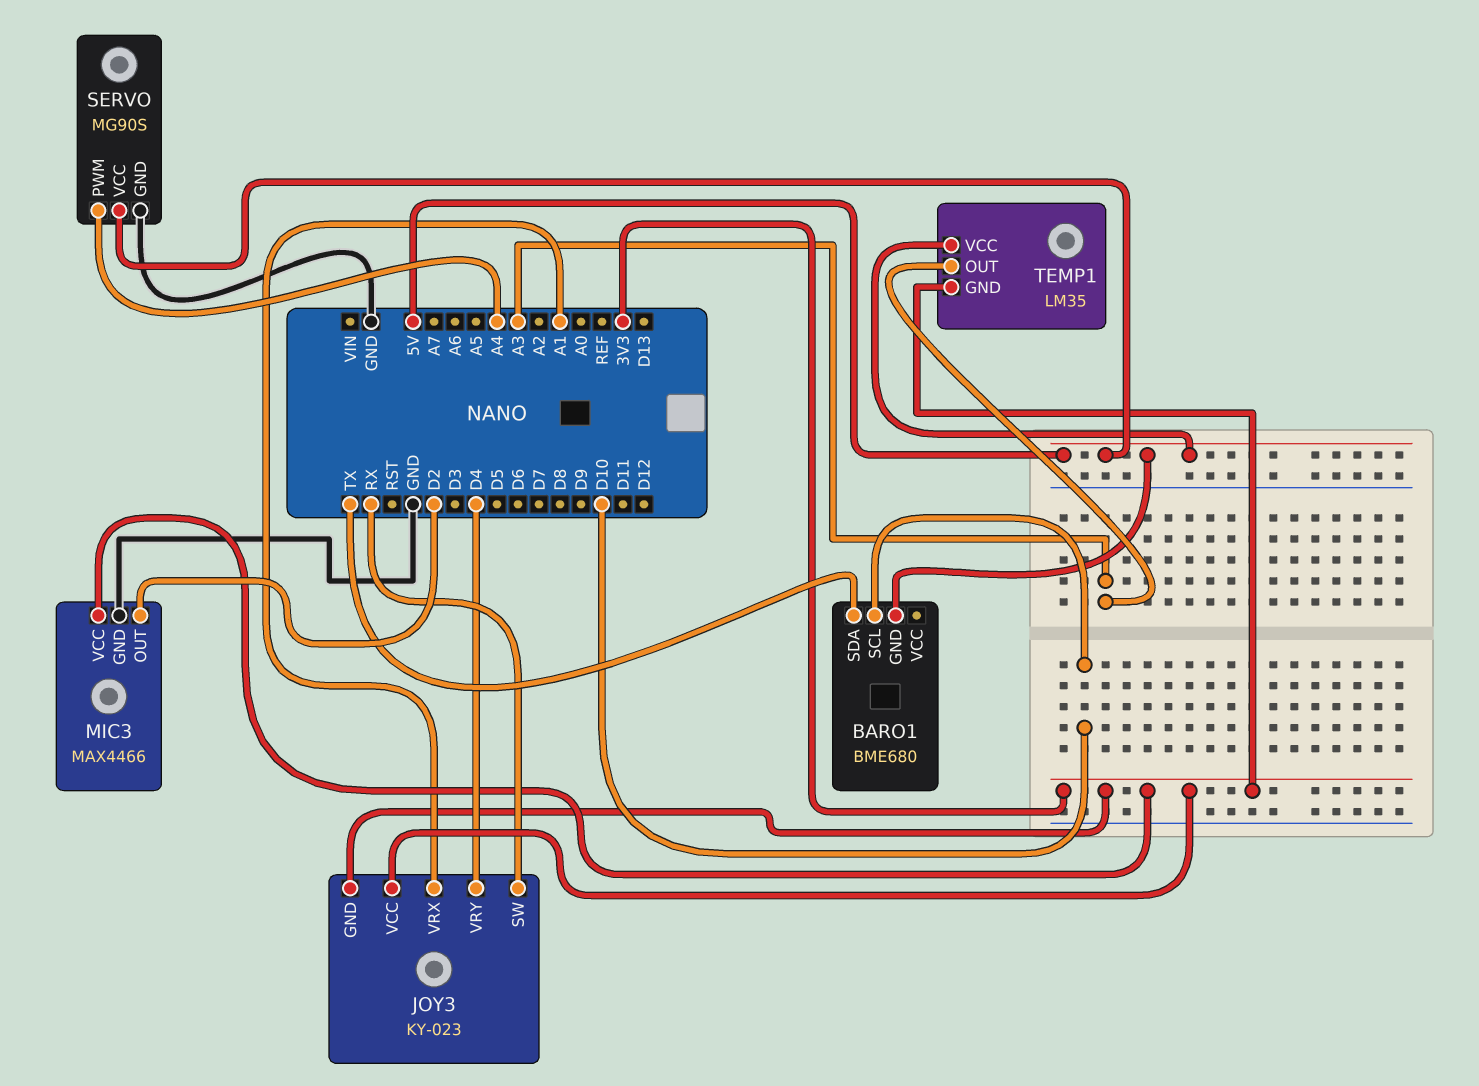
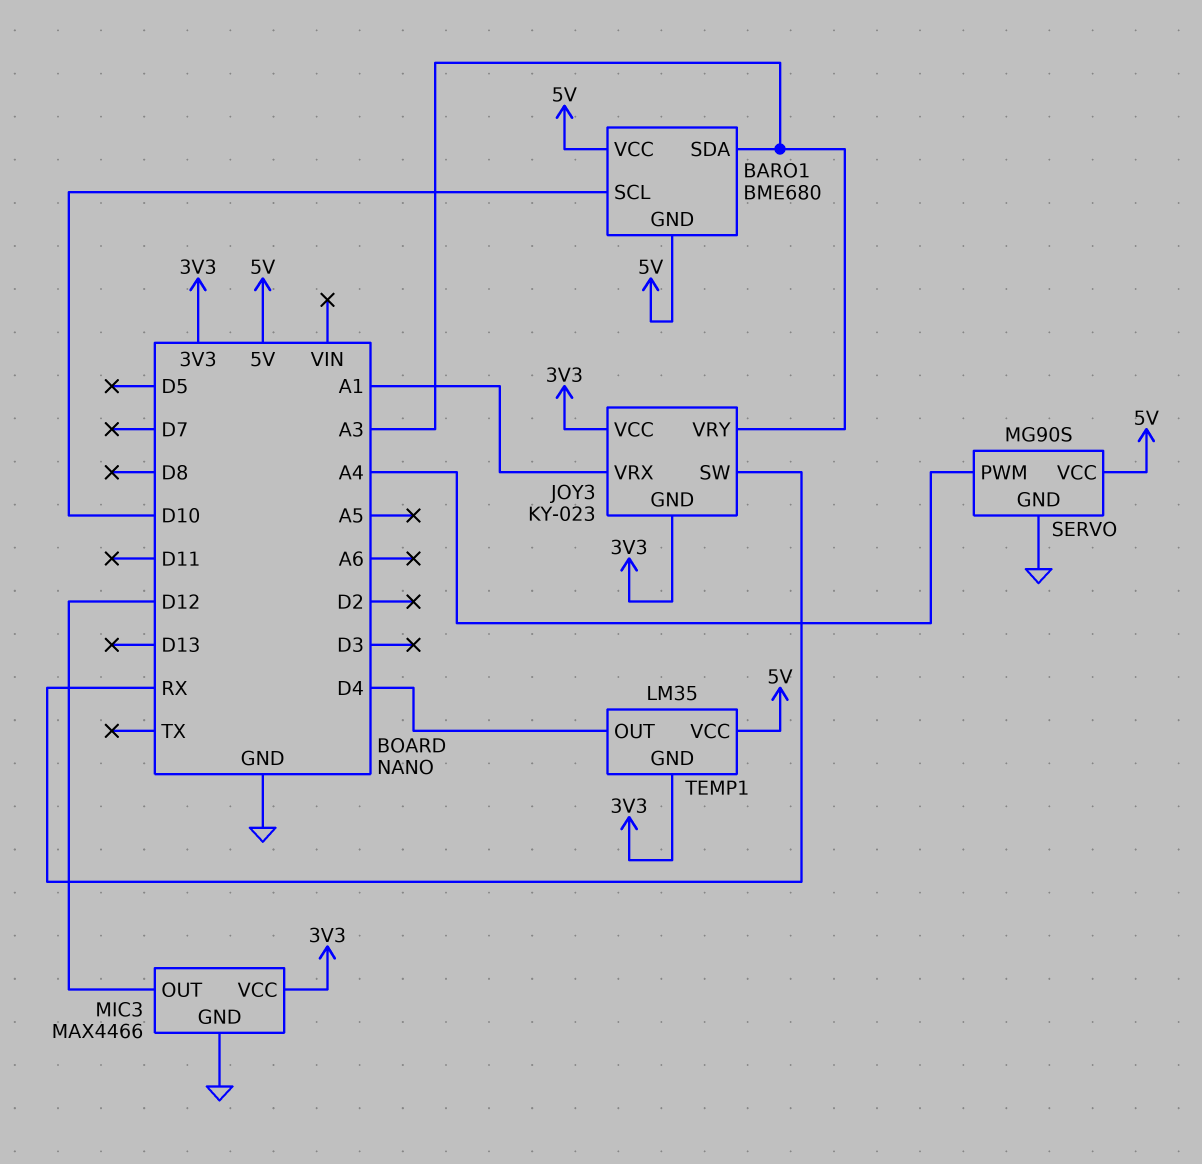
BARO1 pin SDA: TX -> A3
BARO1 pin VCC: none -> 5V
JOY3 pin VRY: D4 -> A3
MIC3 pin OUT: D2 -> D12
TEMP1 pin OUT: A3 -> D4

